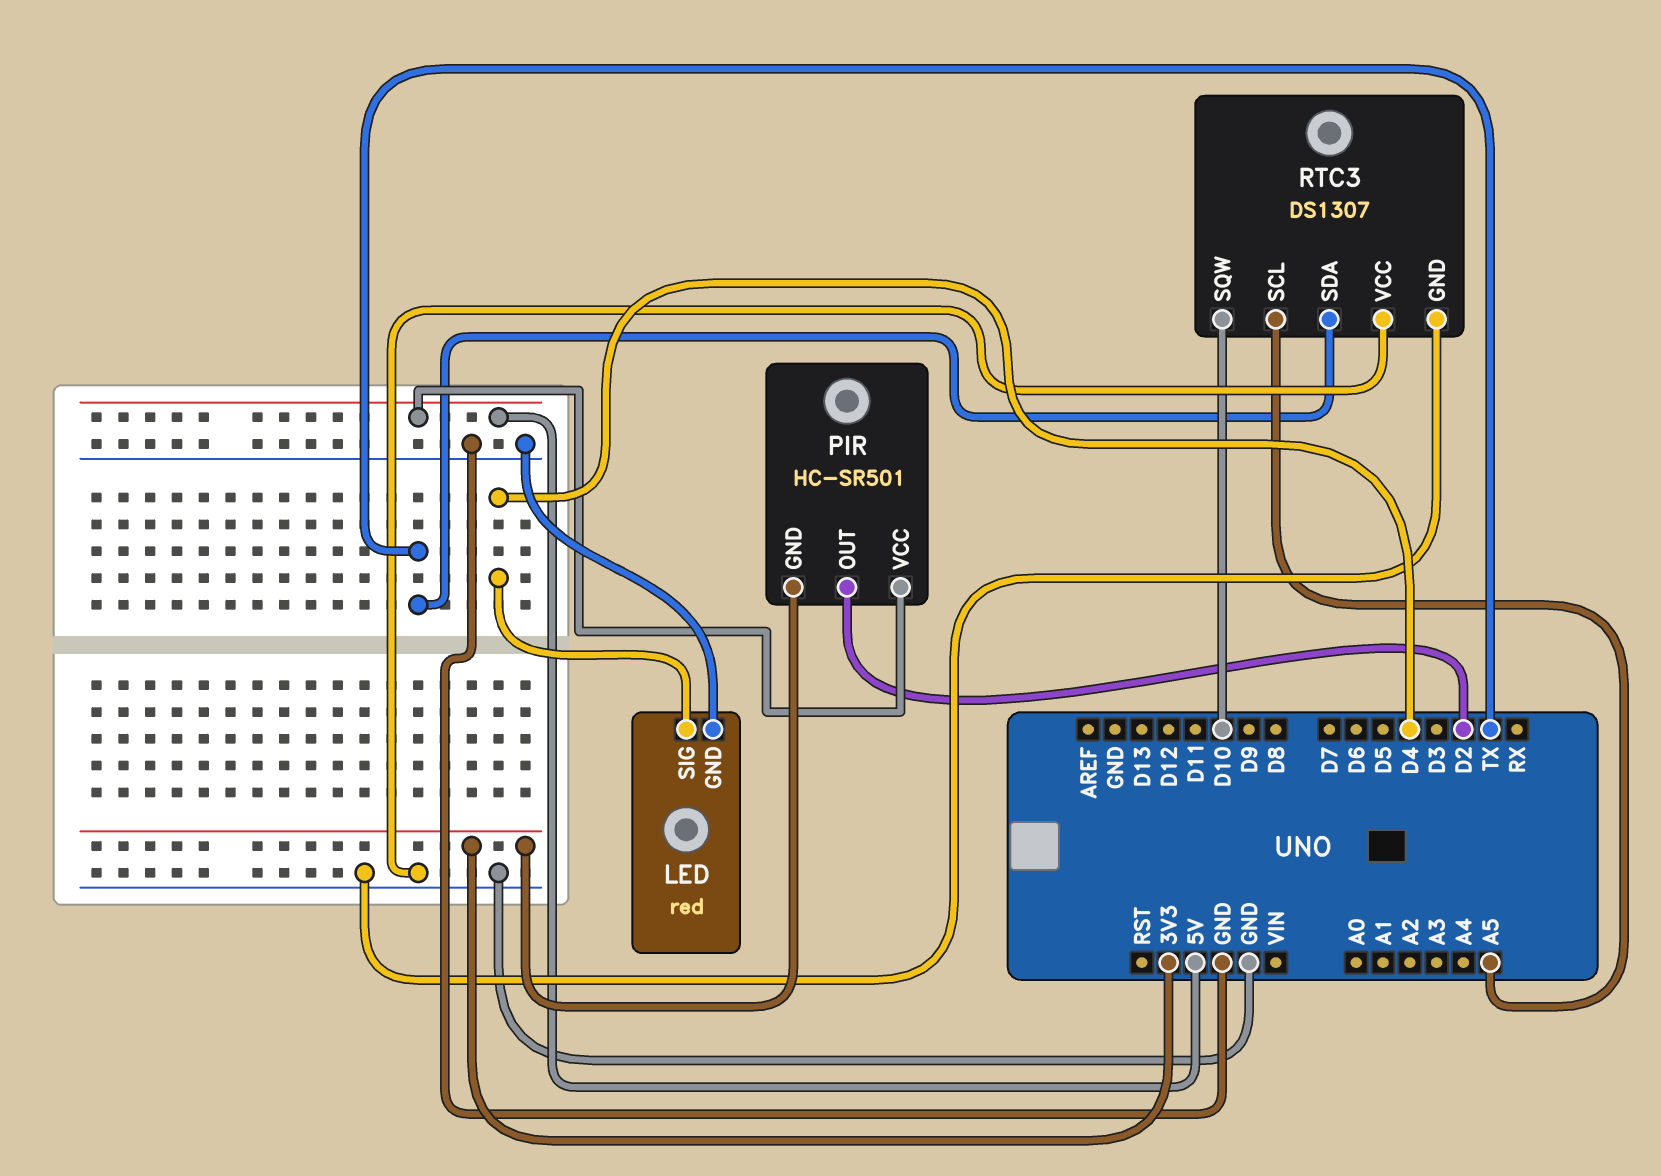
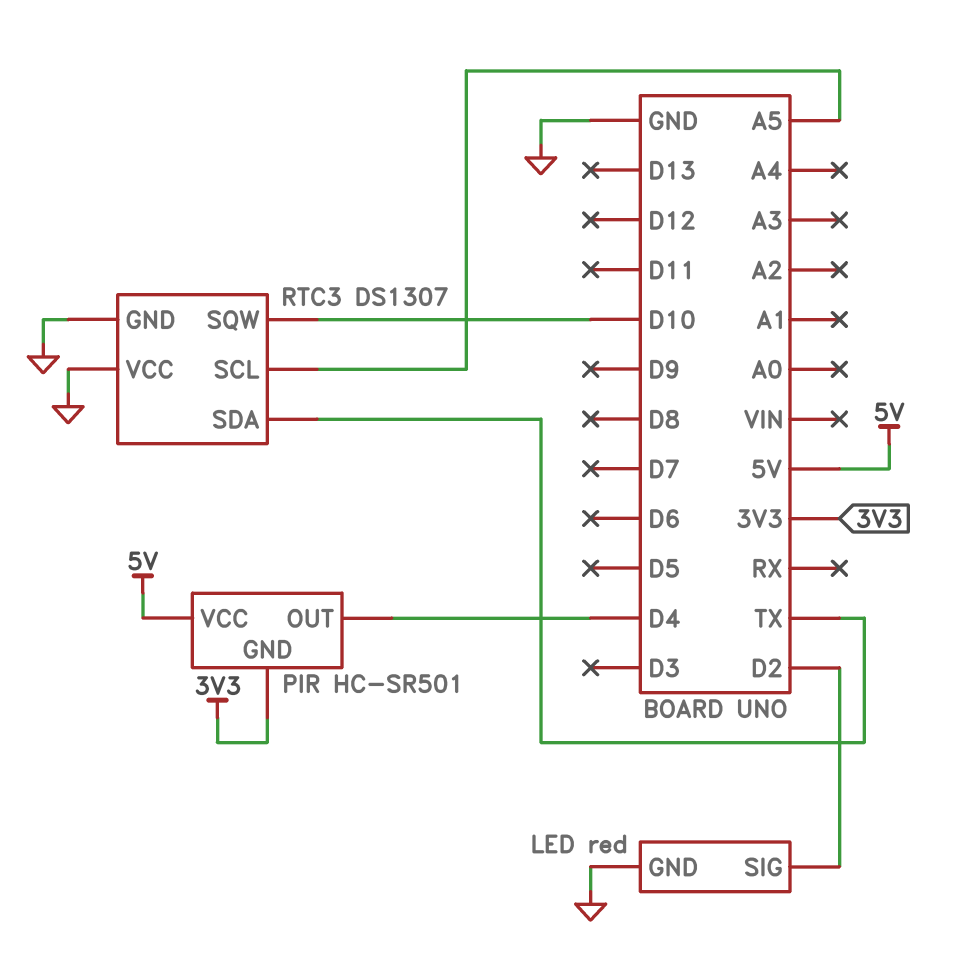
LED pin SIG: D4 -> D2
PIR pin OUT: D2 -> D4

